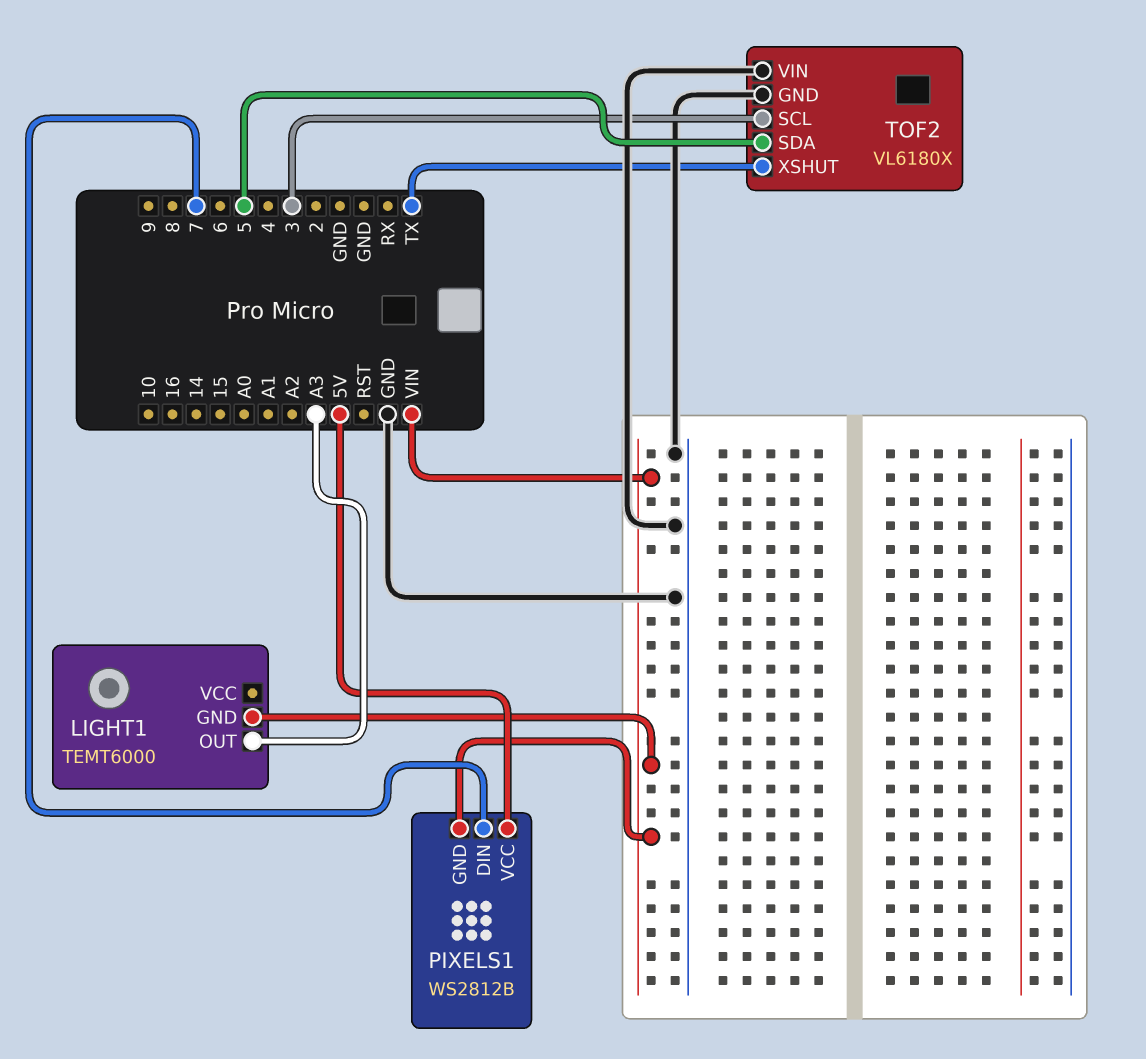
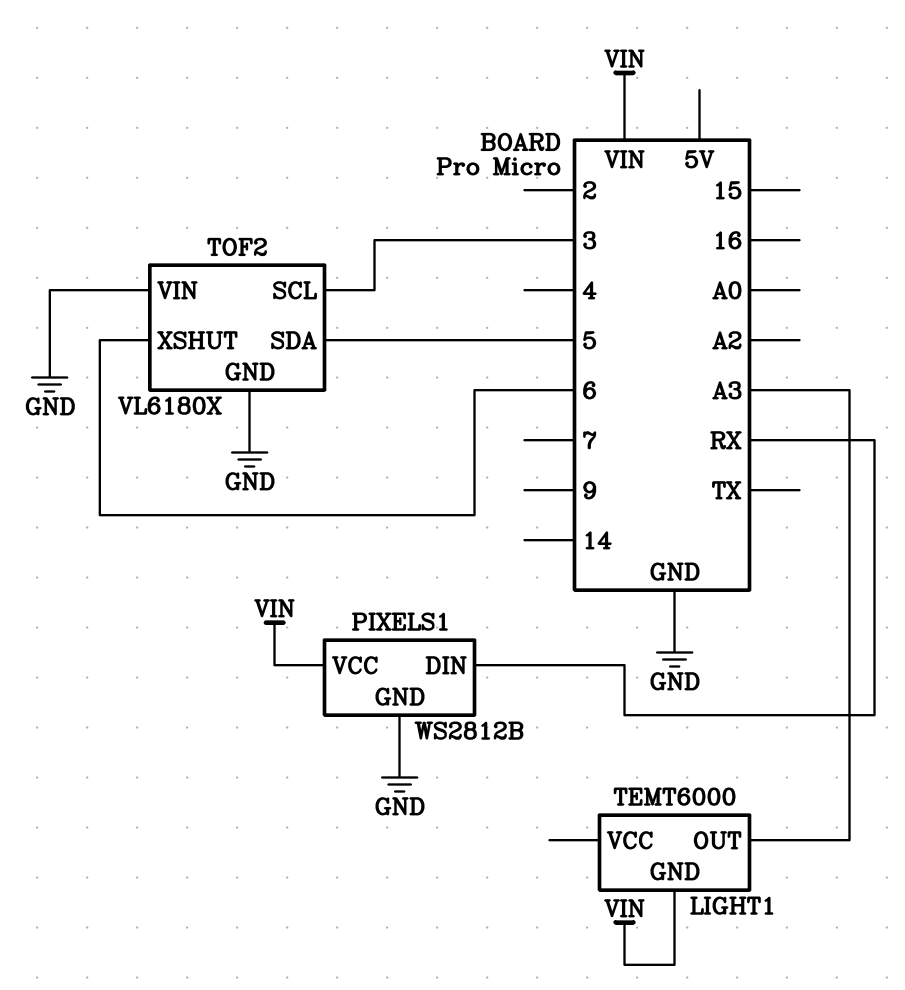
PIXELS1 pin DIN: 7 -> RX
PIXELS1 pin GND: VIN -> GND
PIXELS1 pin VCC: 5V -> VIN
TOF2 pin XSHUT: TX -> 6

